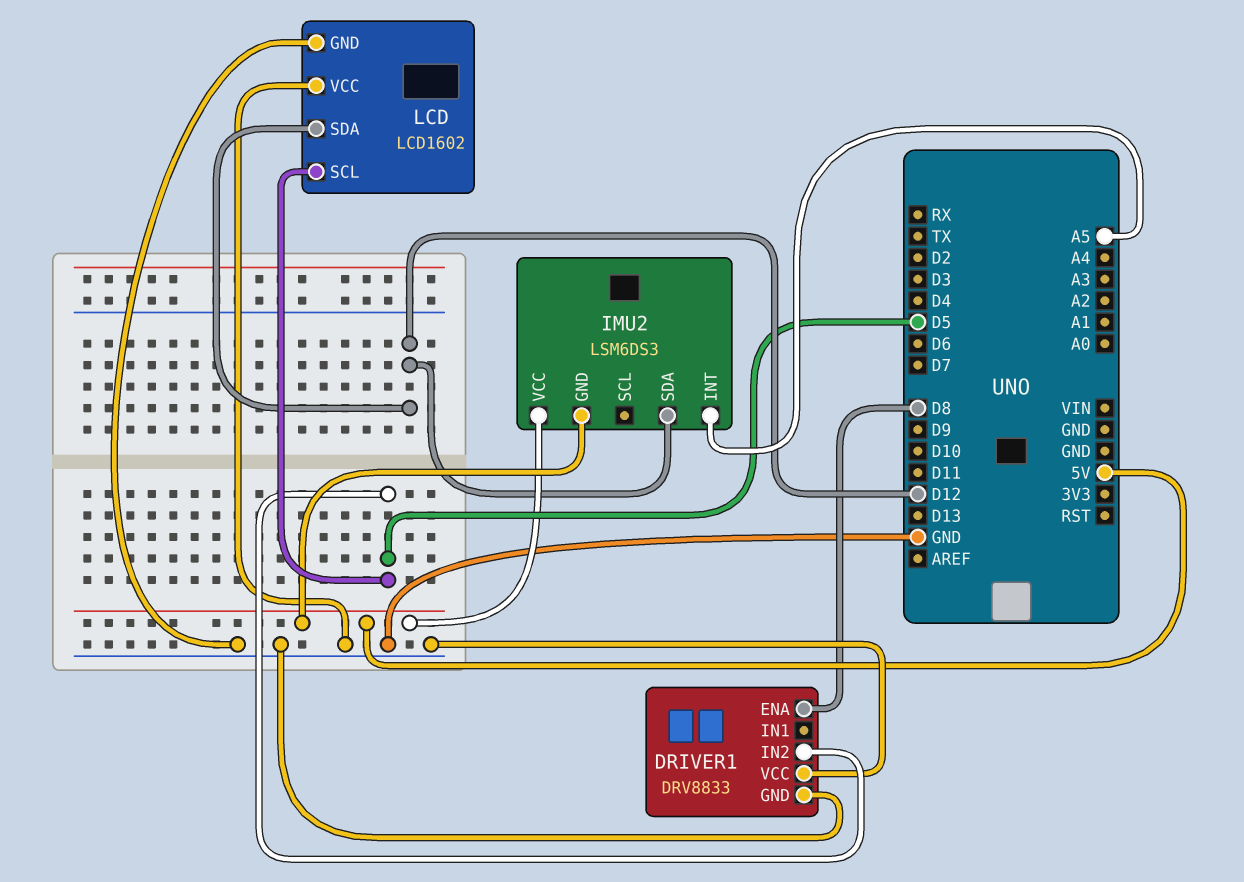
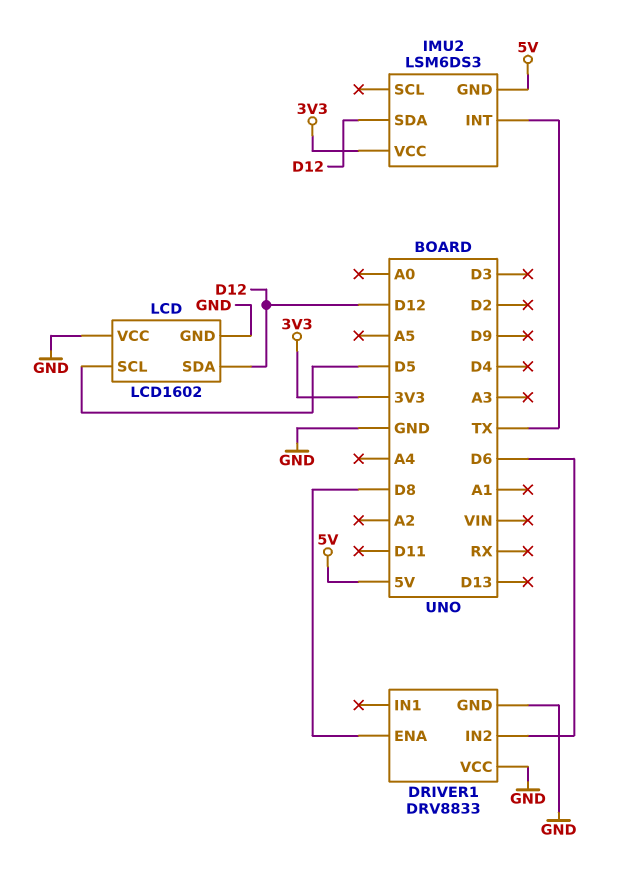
DRIVER1 pin IN2: D5 -> D6
IMU2 pin INT: A5 -> TX
IMU2 pin VCC: 5V -> 3V3

